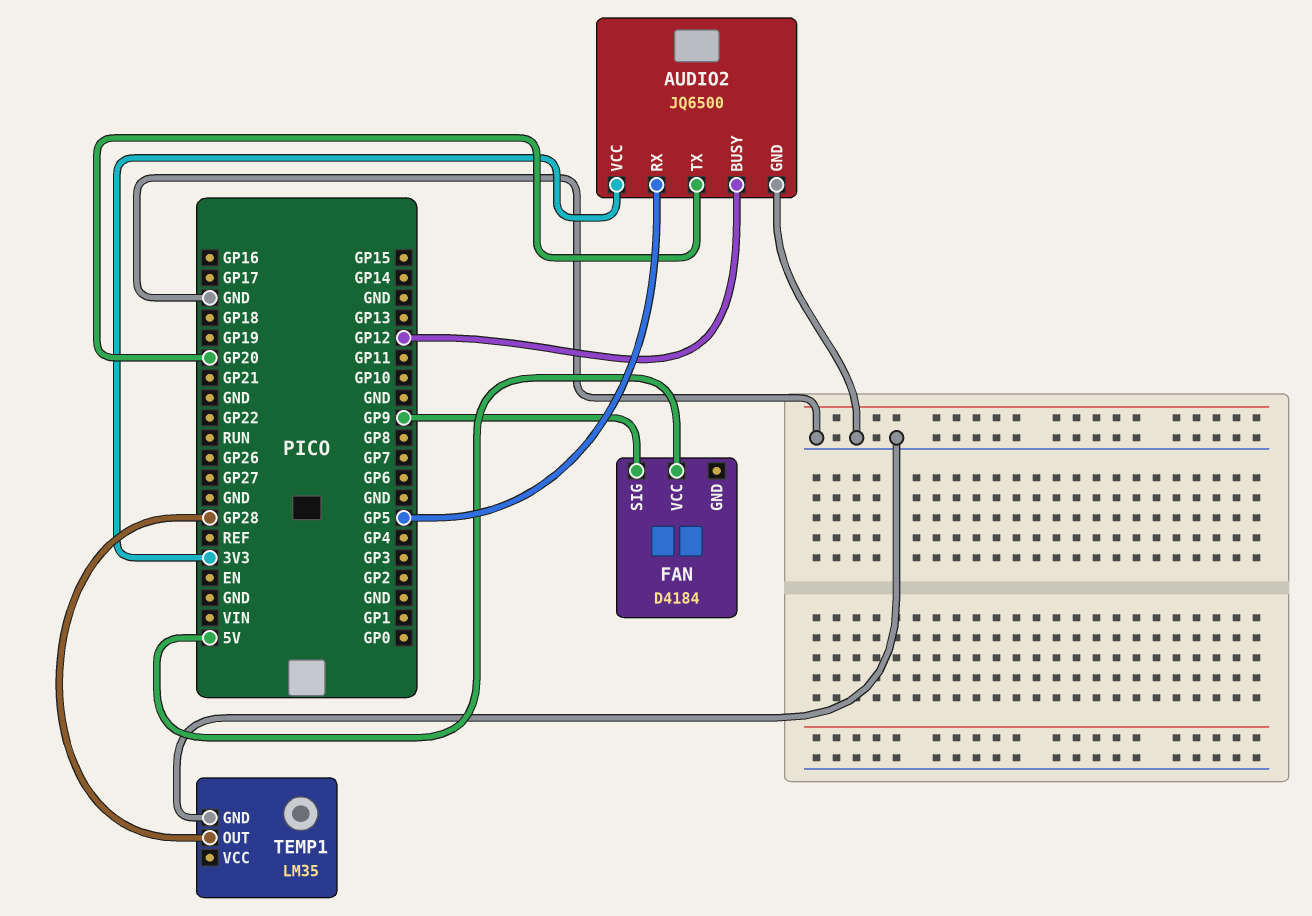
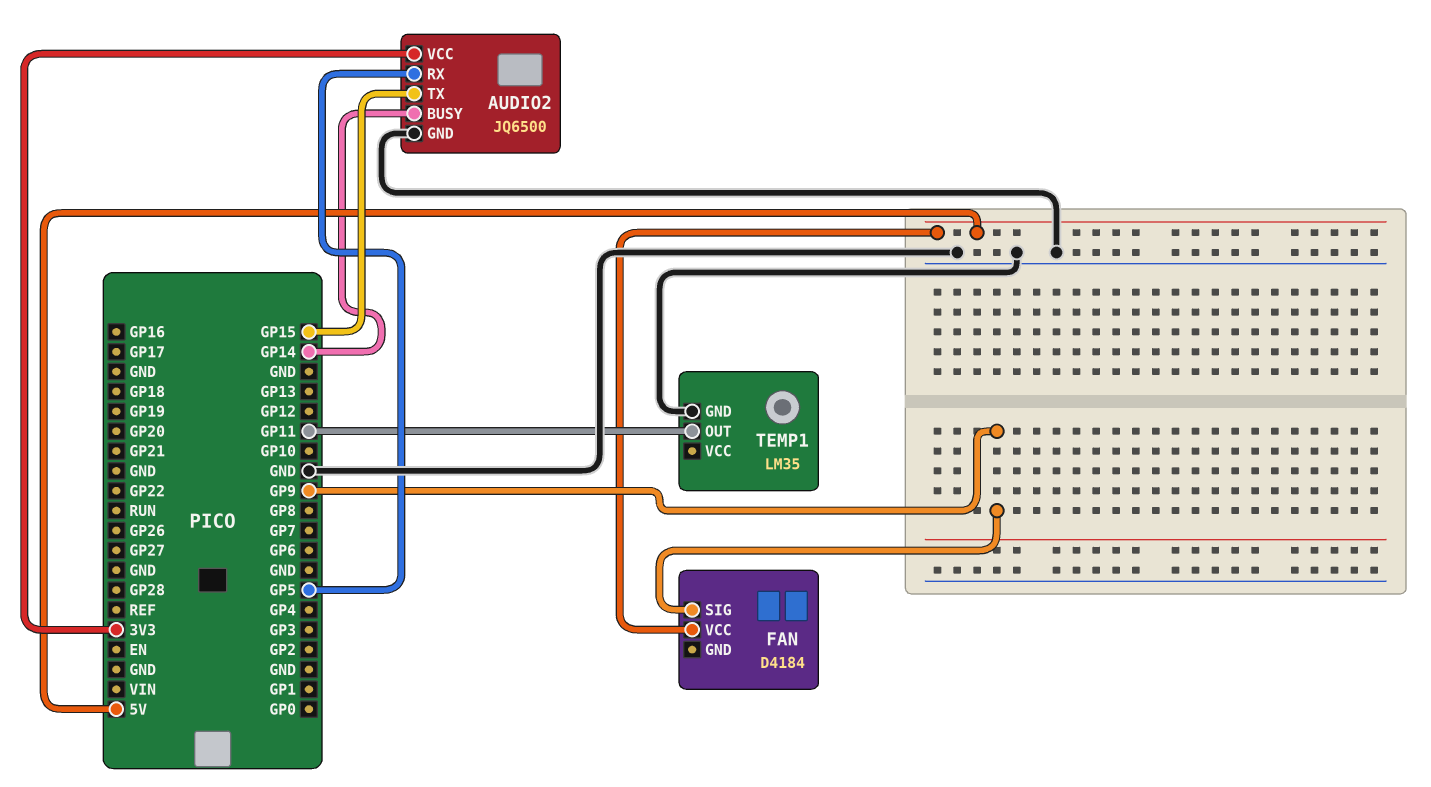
AUDIO2 pin BUSY: GP12 -> GP14
AUDIO2 pin TX: GP20 -> GP15
TEMP1 pin OUT: GP28 -> GP11

